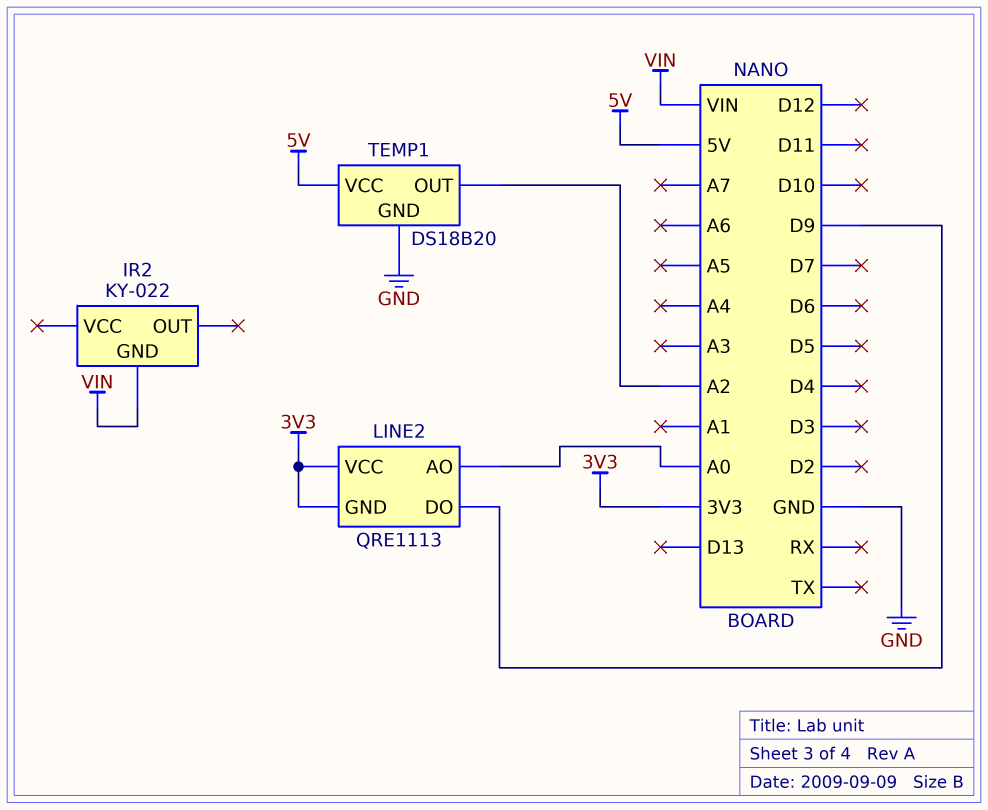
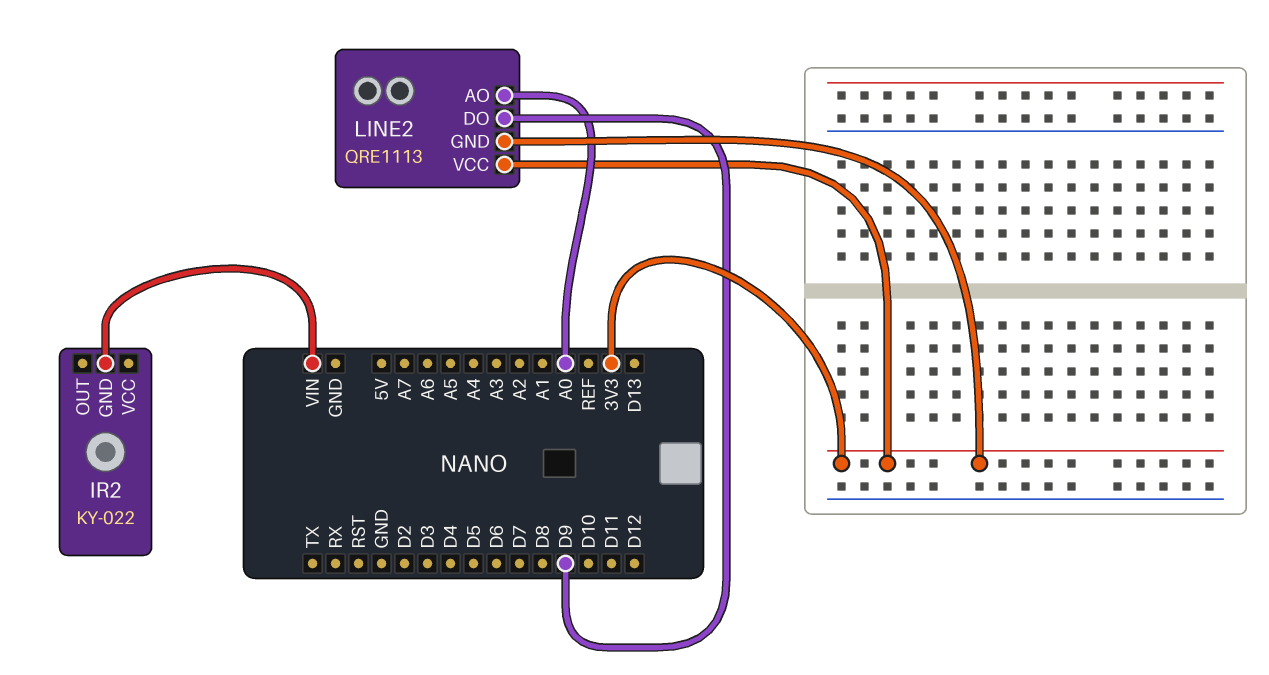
TEMP1: DS18B20 -> none
TEMP1 pin GND: GND -> none
TEMP1 pin OUT: A2 -> none
TEMP1 pin VCC: 5V -> none

